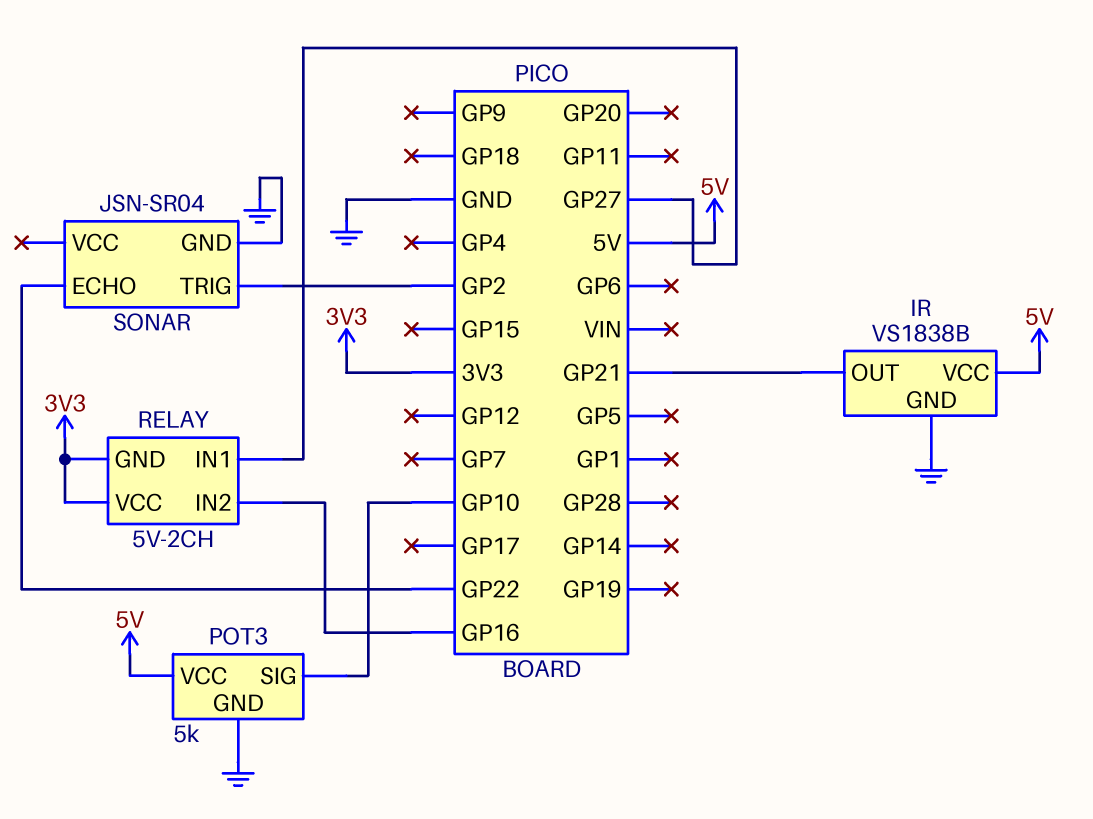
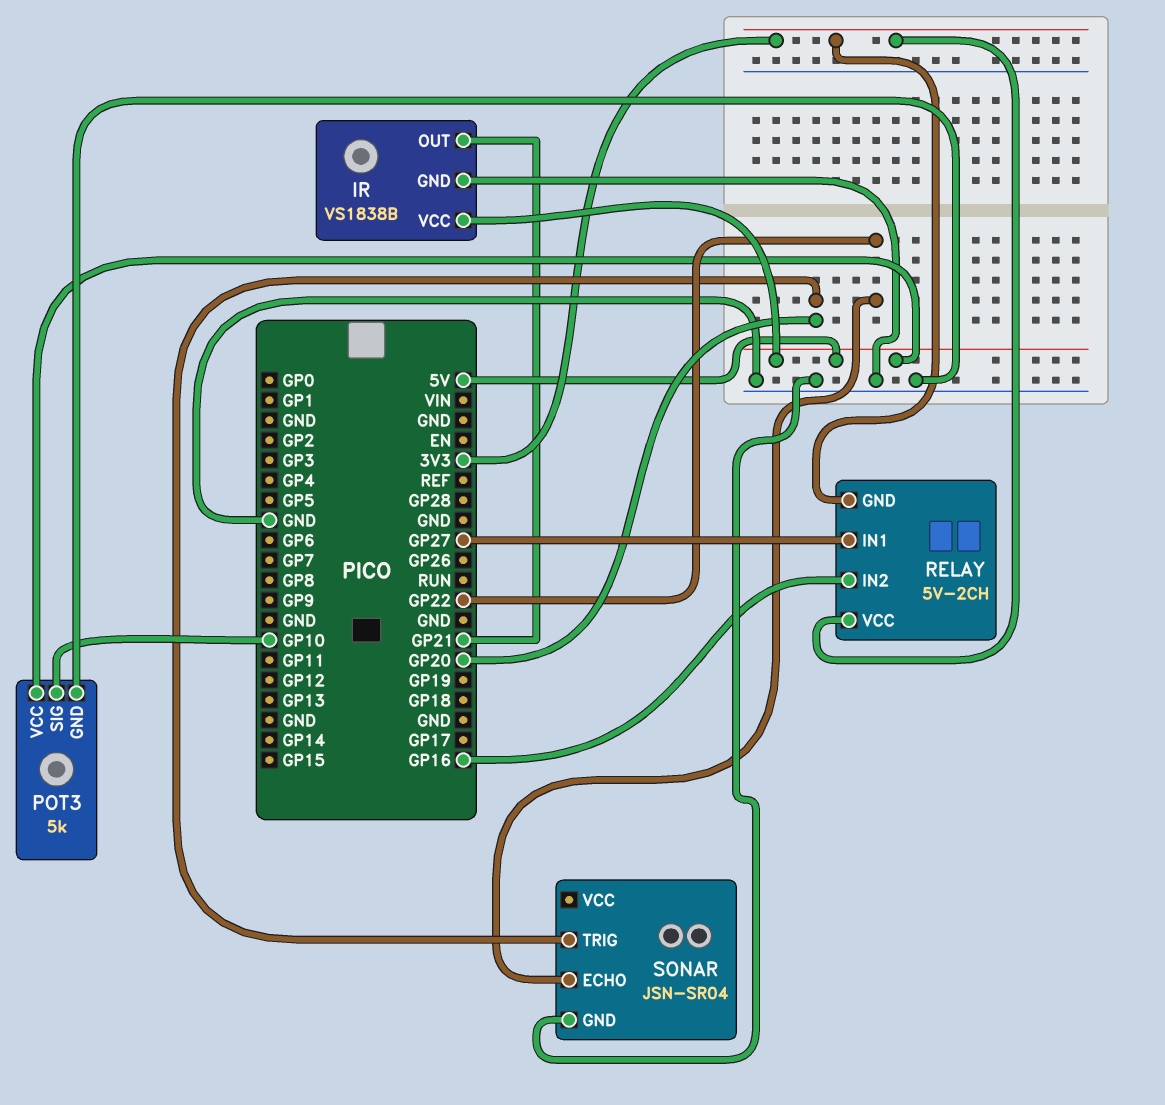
SONAR pin TRIG: GP2 -> GP20

